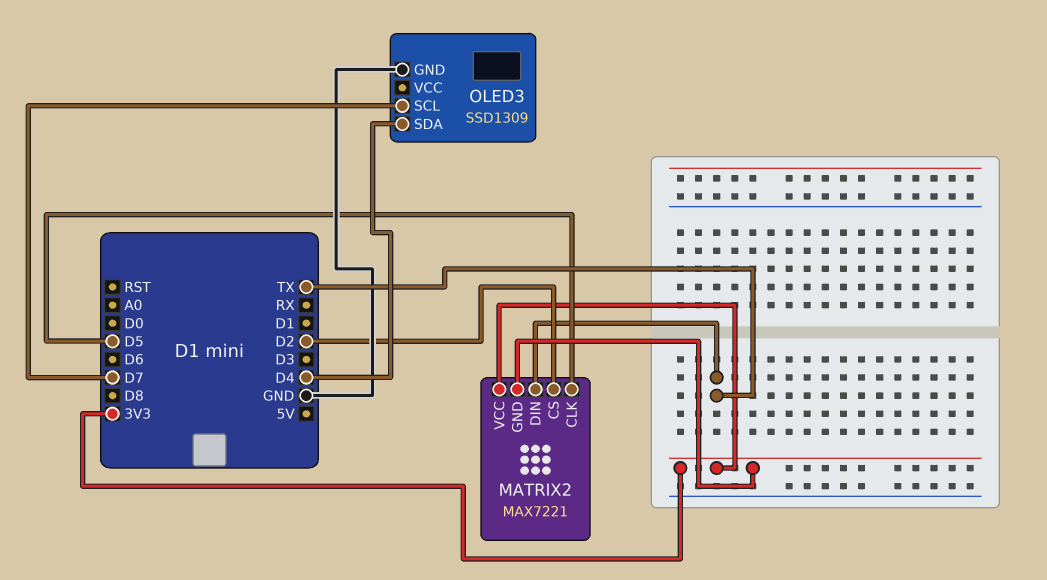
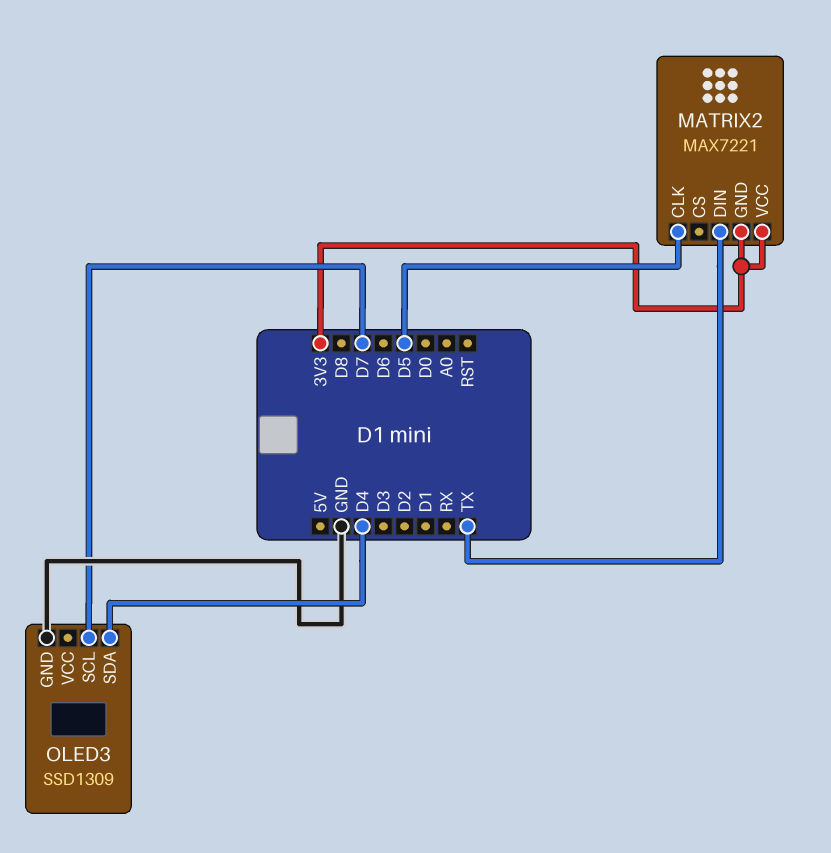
MATRIX2 pin CS: D2 -> none

